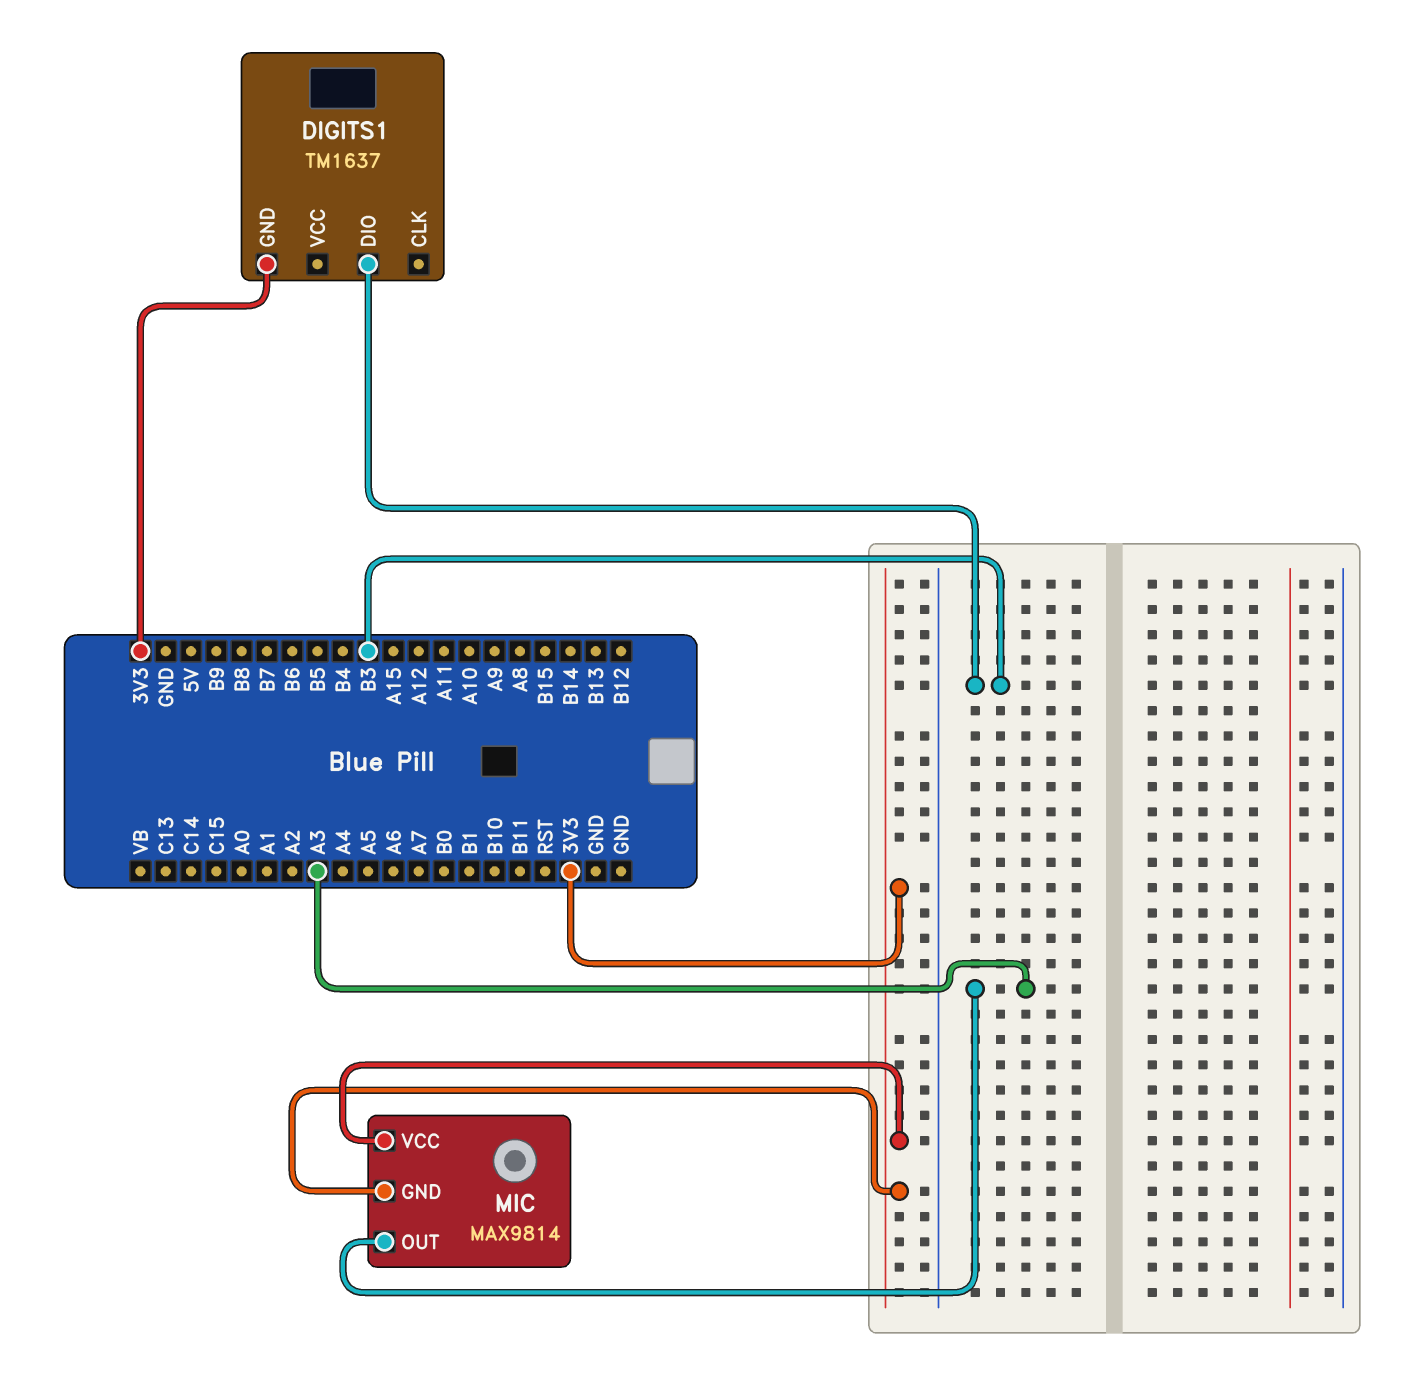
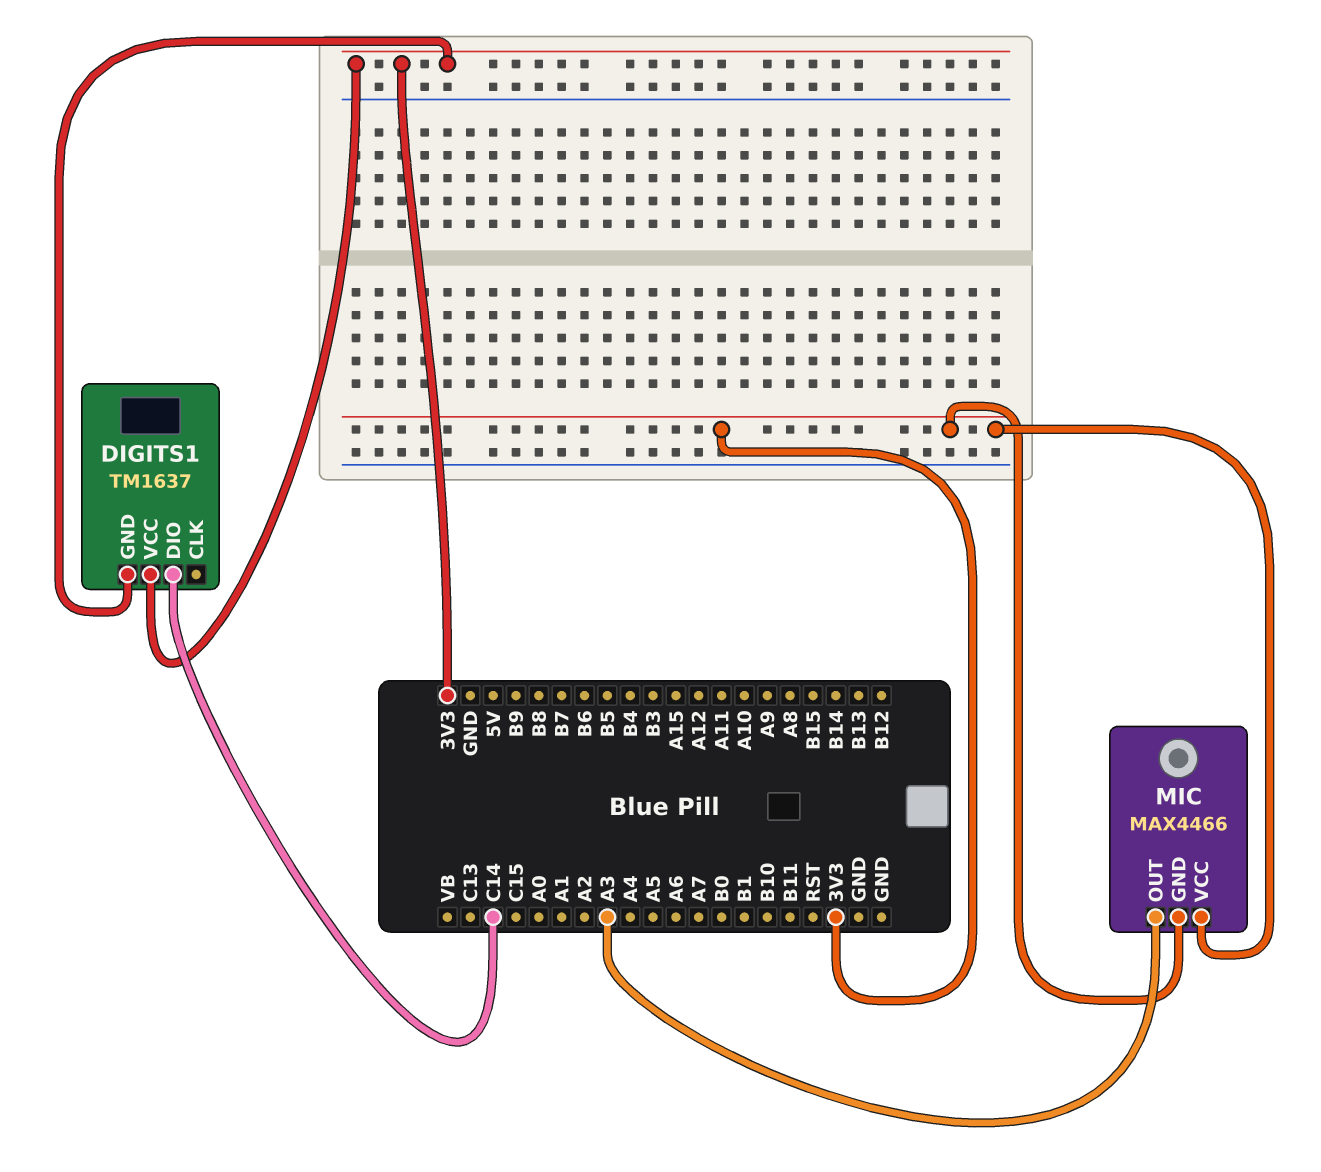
DIGITS1 pin DIO: B3 -> C14
DIGITS1 pin VCC: none -> 3V3
MIC: MAX9814 -> MAX4466

